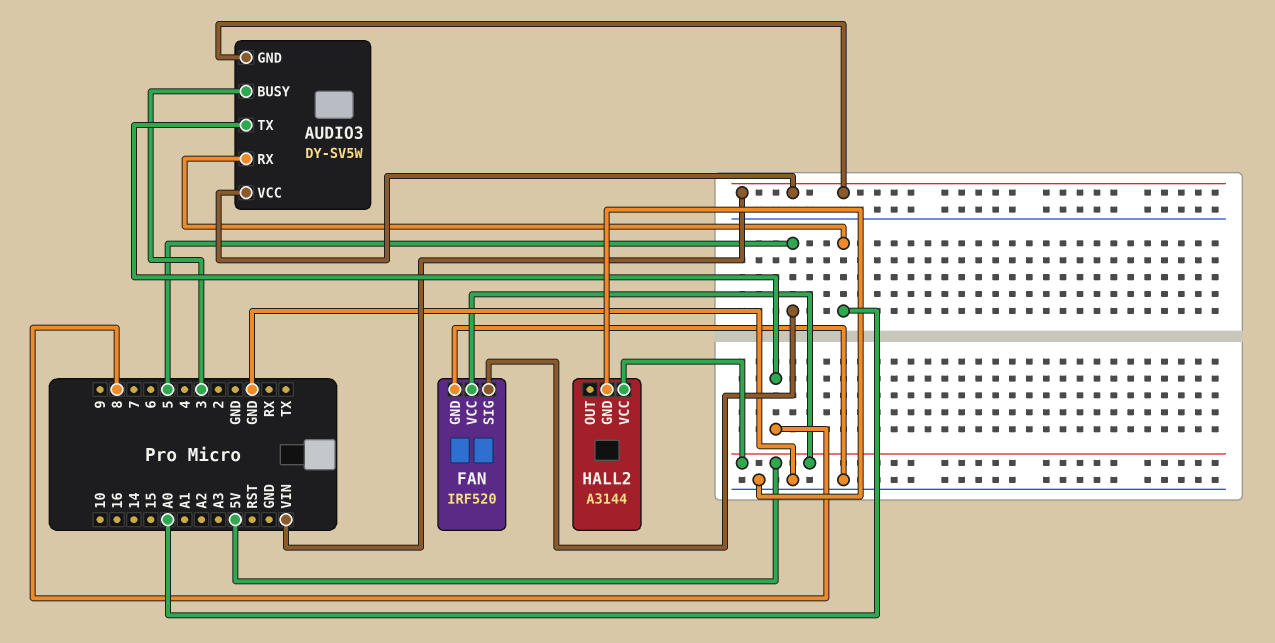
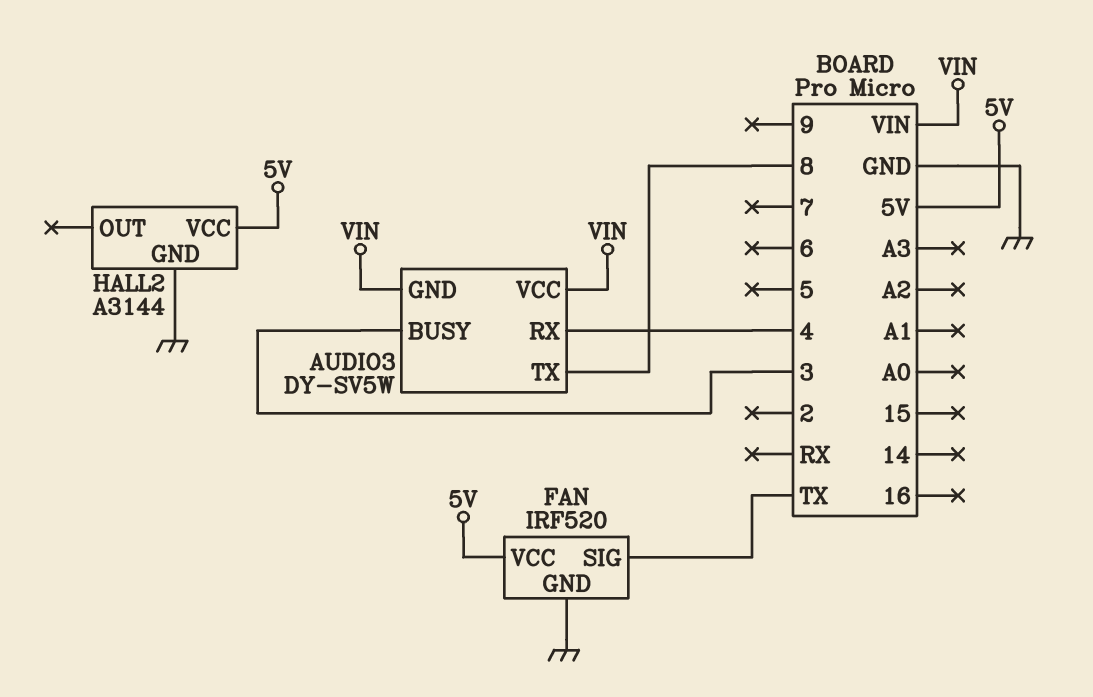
AUDIO3 pin RX: A0 -> 4
FAN pin SIG: 5 -> TX

